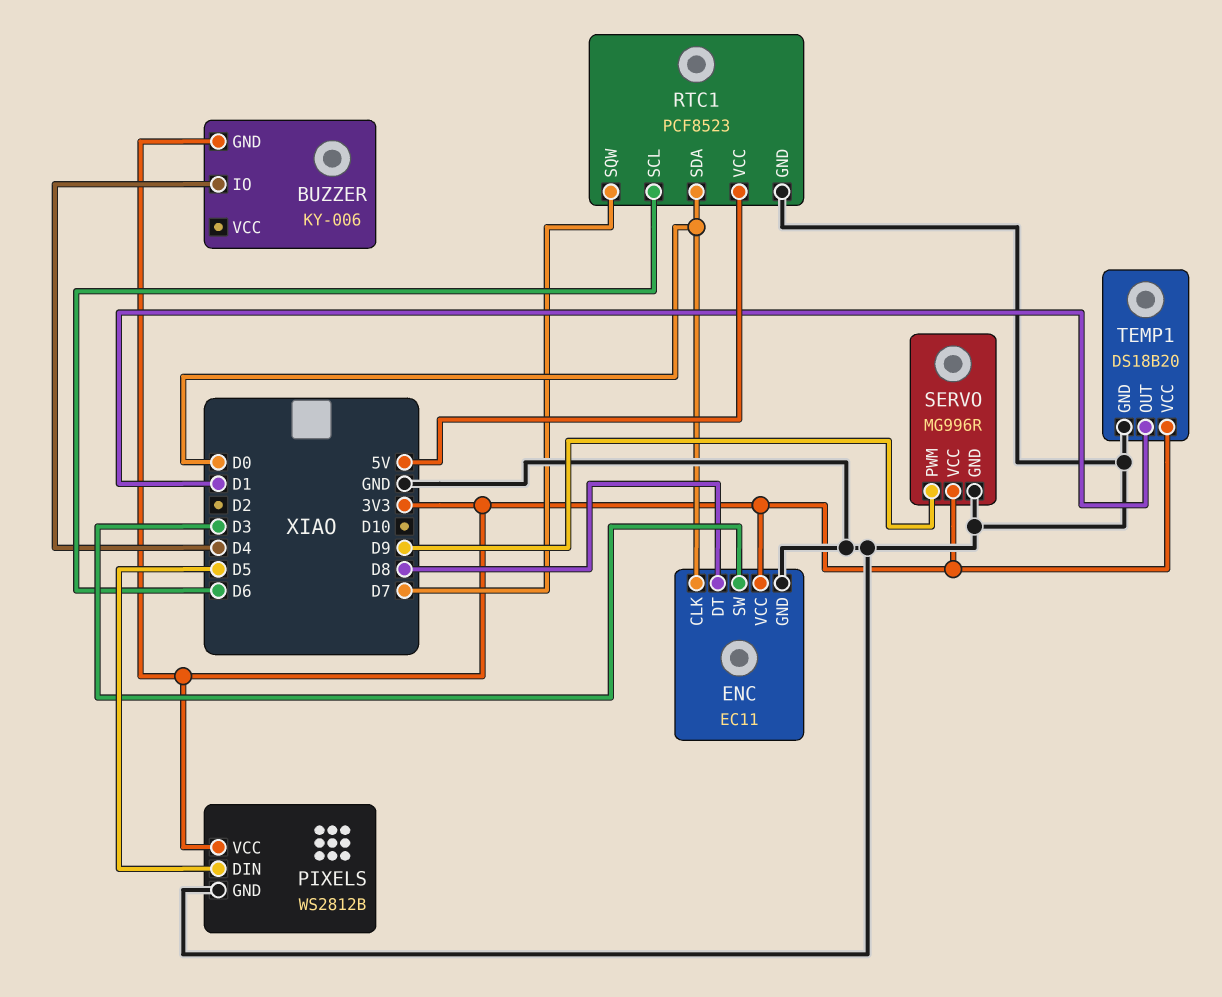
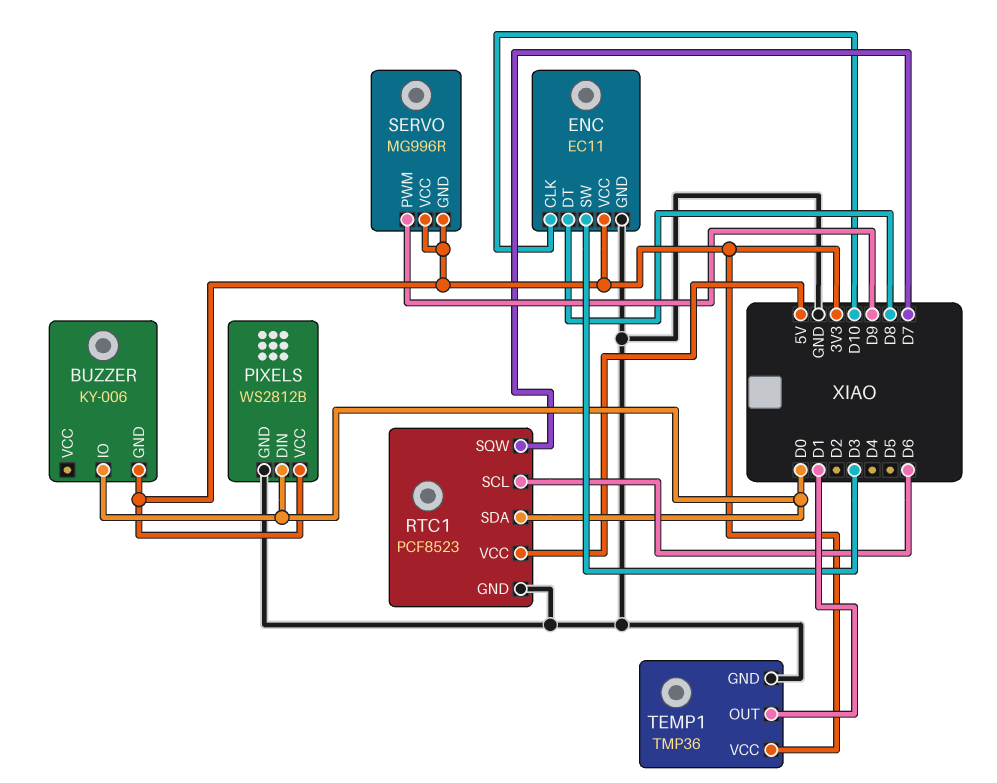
BUZZER pin IO: D4 -> D0
ENC pin CLK: D0 -> D10
PIXELS pin DIN: D5 -> D0
SERVO pin GND: GND -> 3V3
TEMP1: DS18B20 -> TMP36

